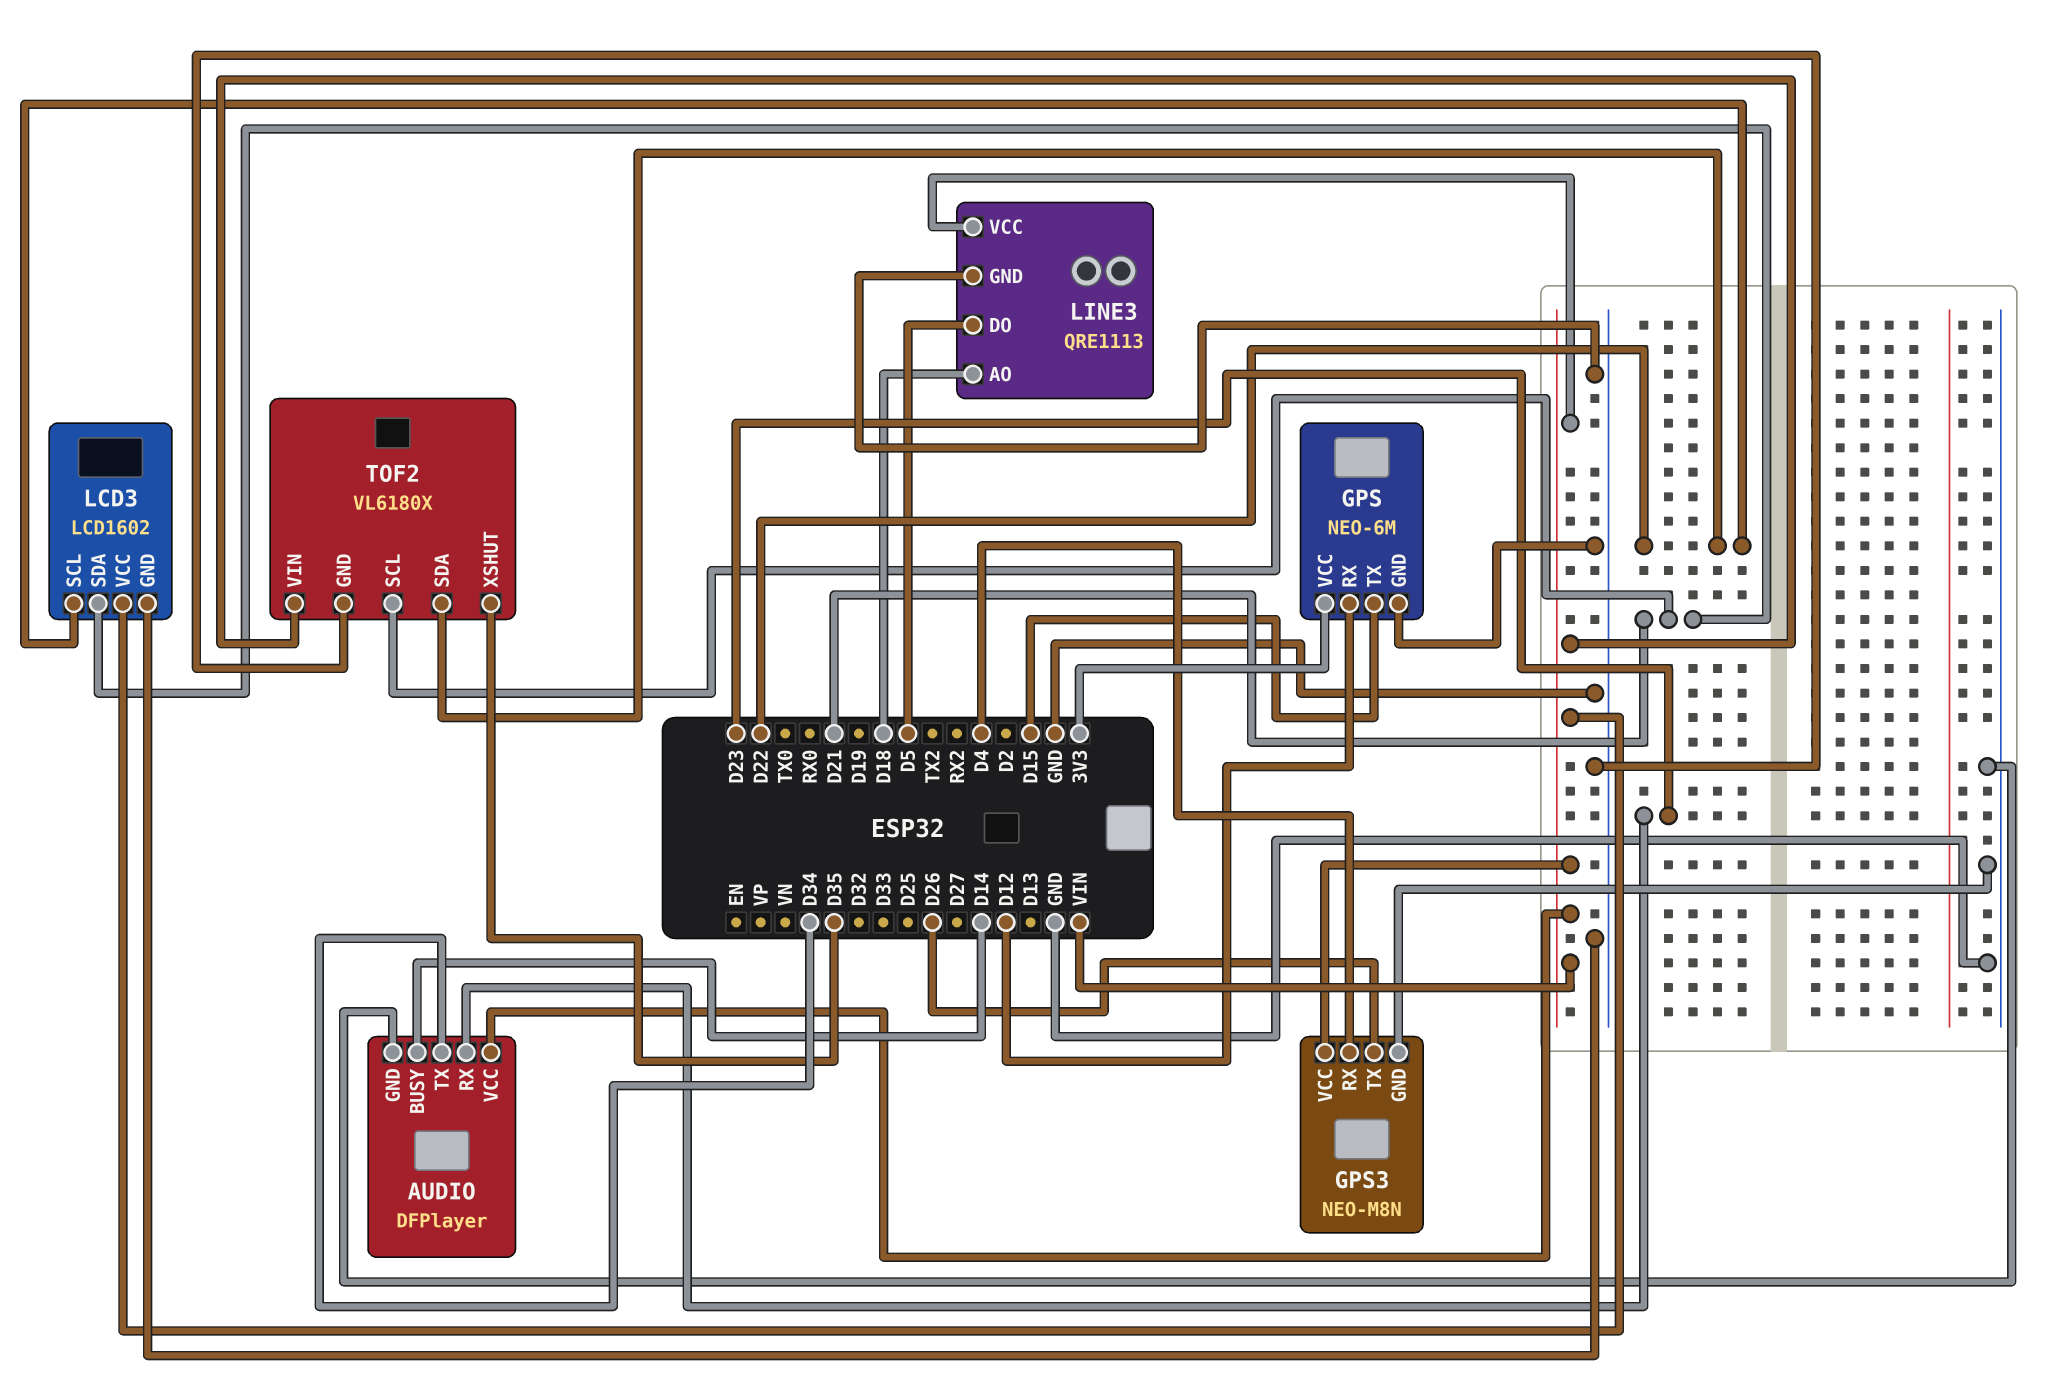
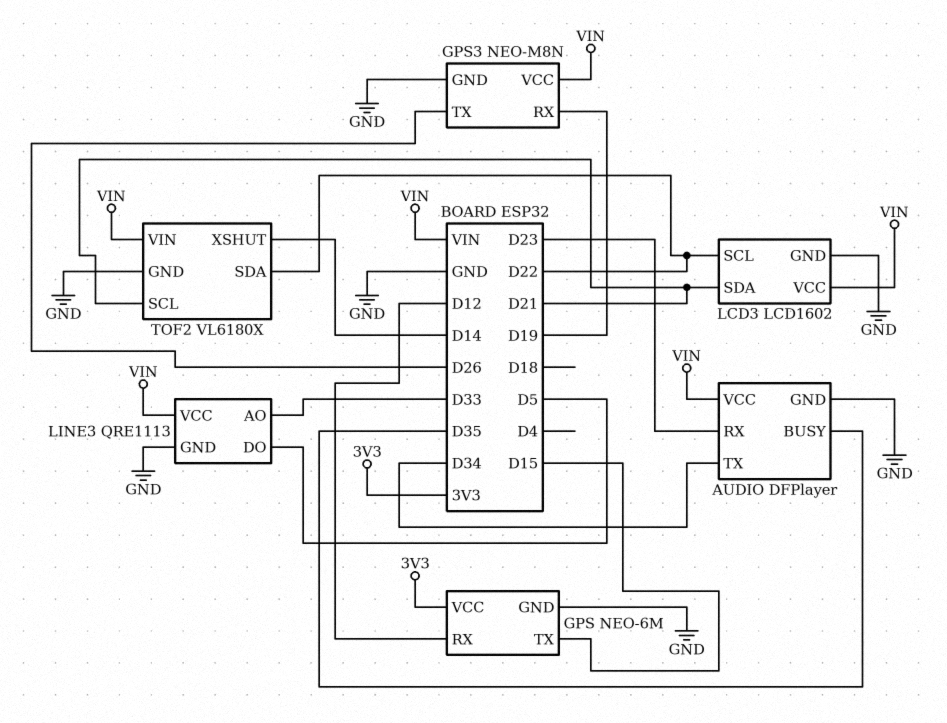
AUDIO pin BUSY: D14 -> D35
GPS3 pin RX: D4 -> D19
LINE3 pin AO: D18 -> D33
TOF2 pin XSHUT: D35 -> D14

